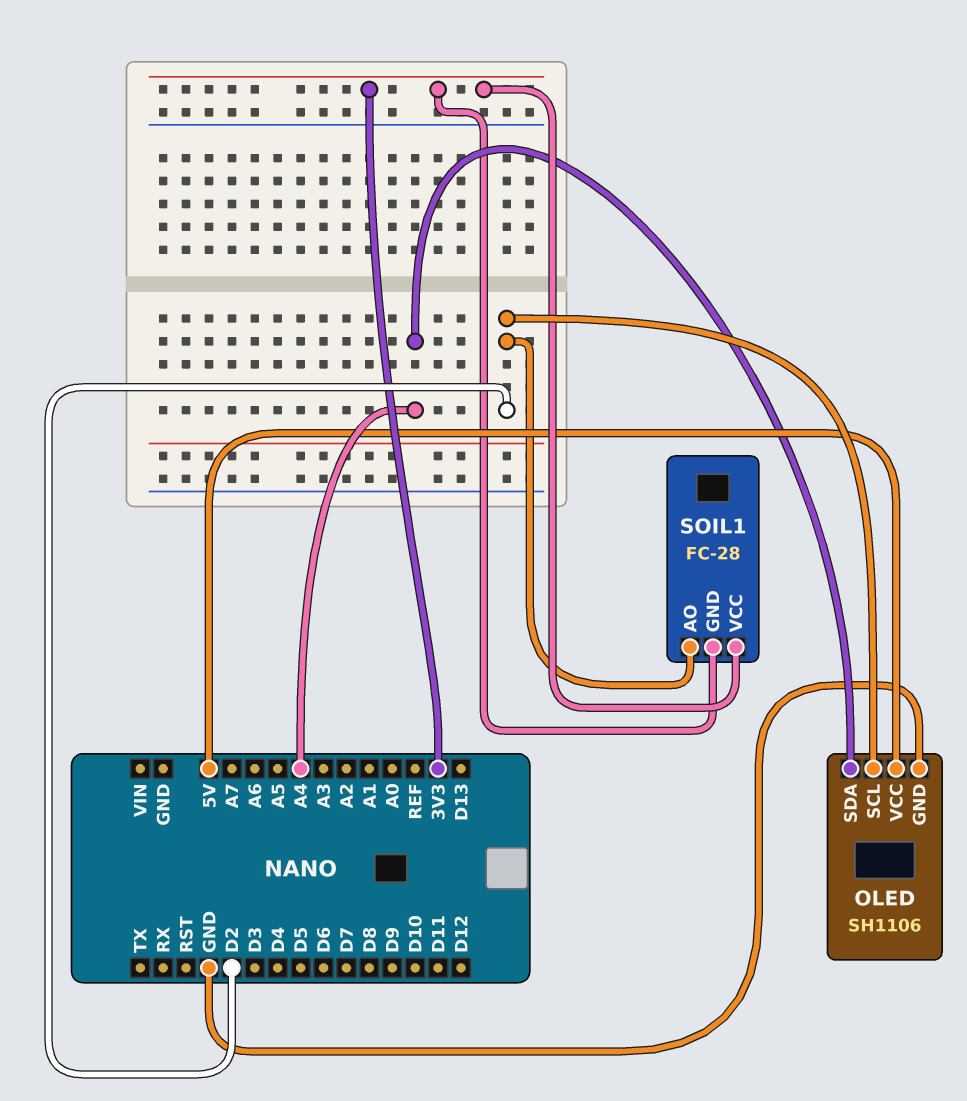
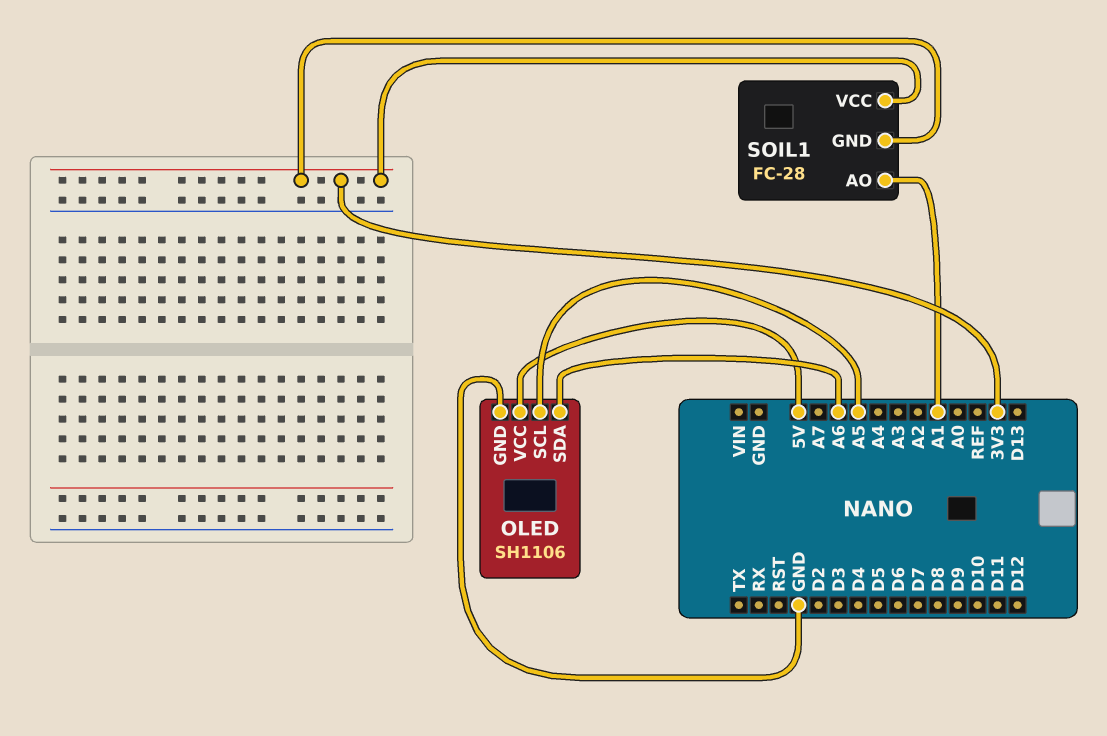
OLED pin SCL: D2 -> A5
OLED pin SDA: A4 -> A6
SOIL1 pin AO: D2 -> A1

